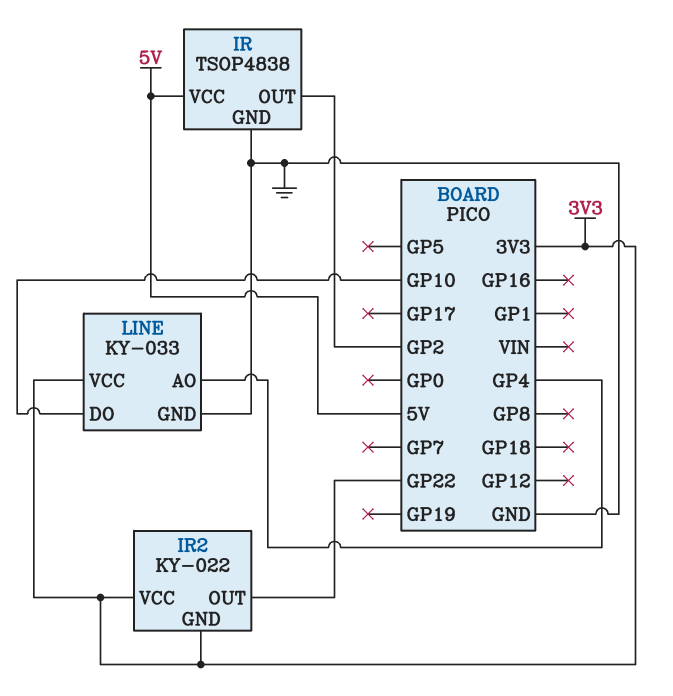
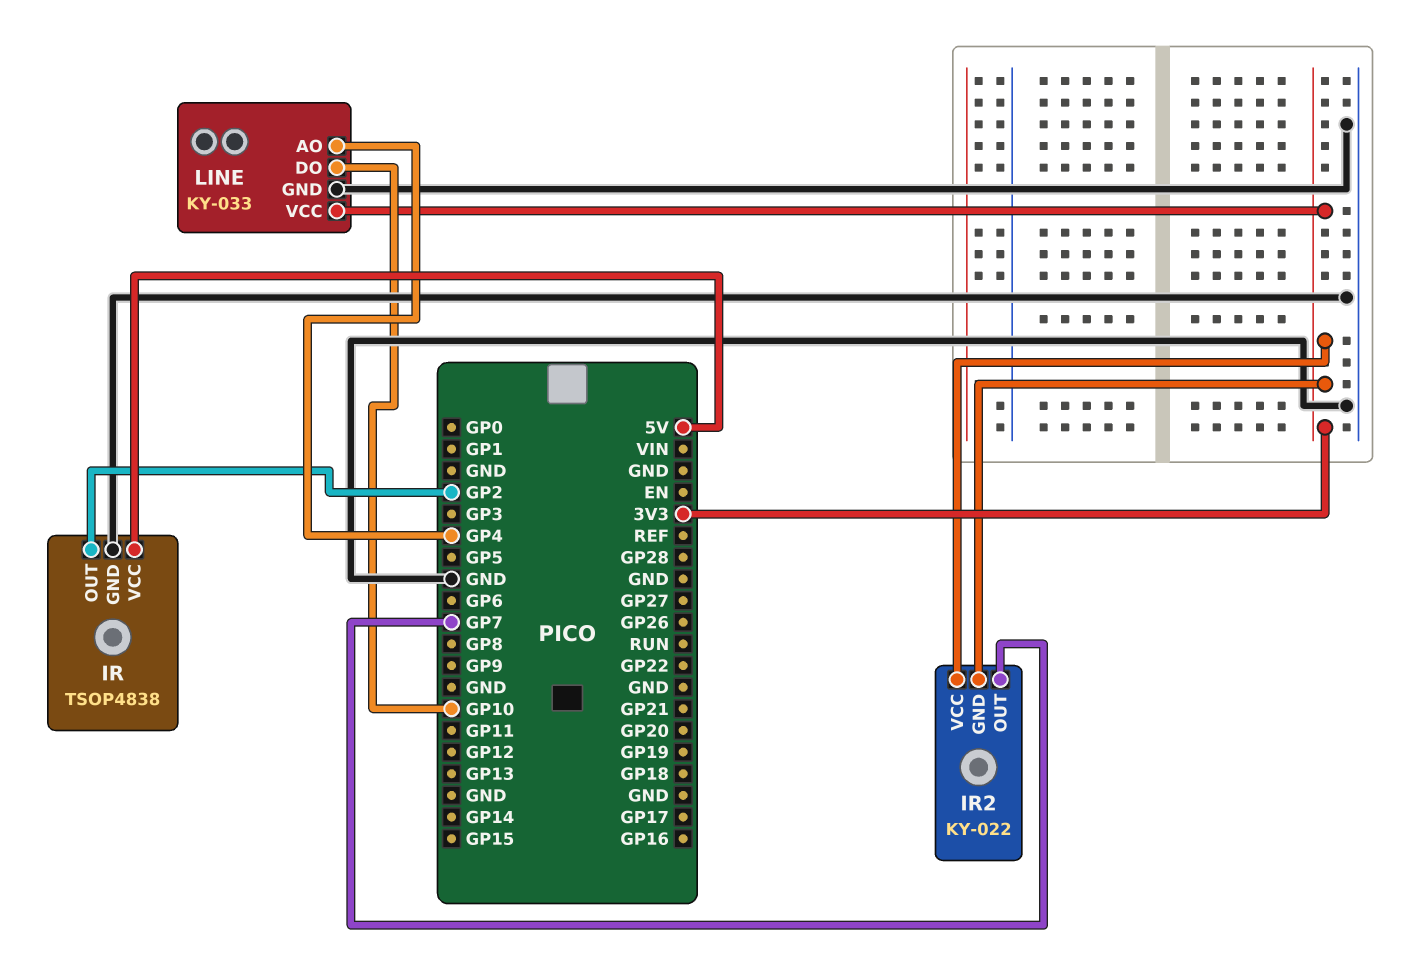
IR2 pin OUT: GP22 -> GP7

